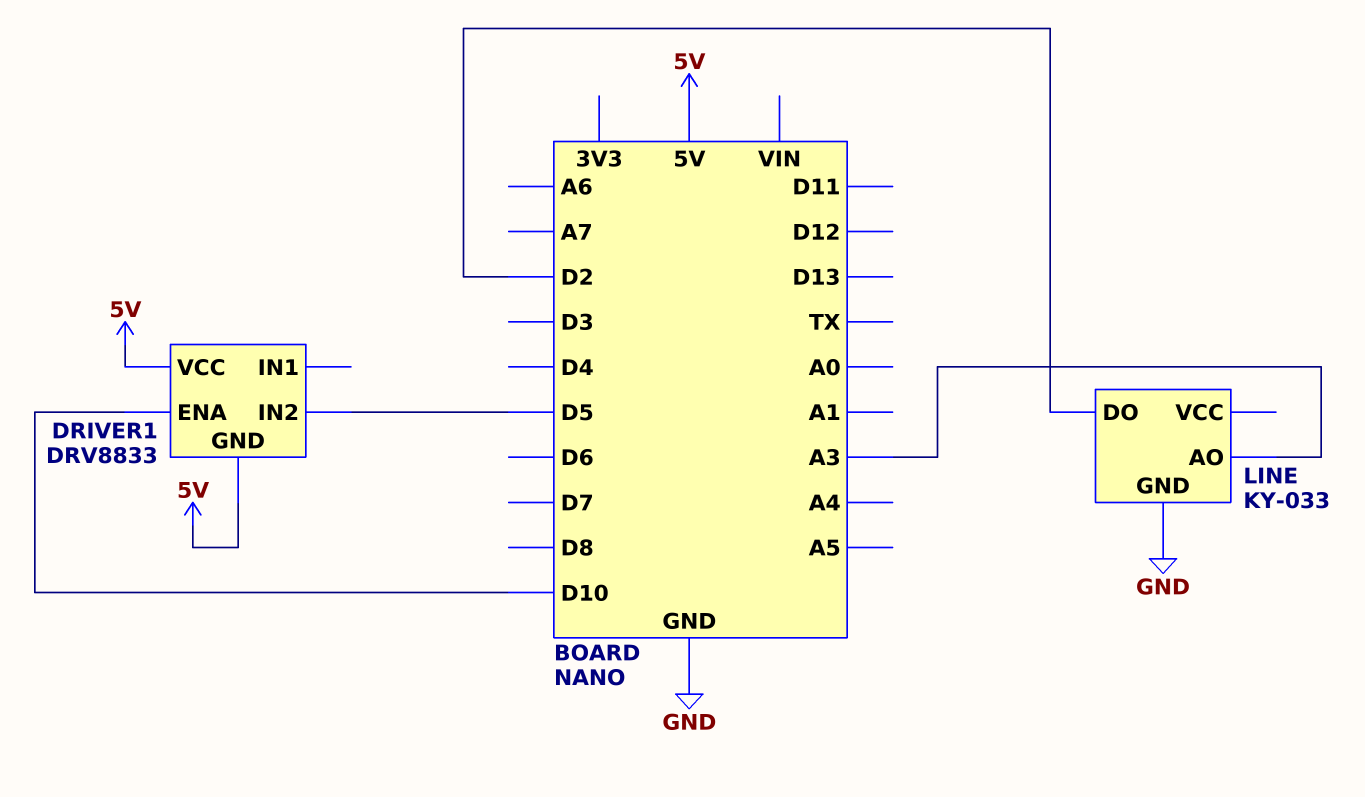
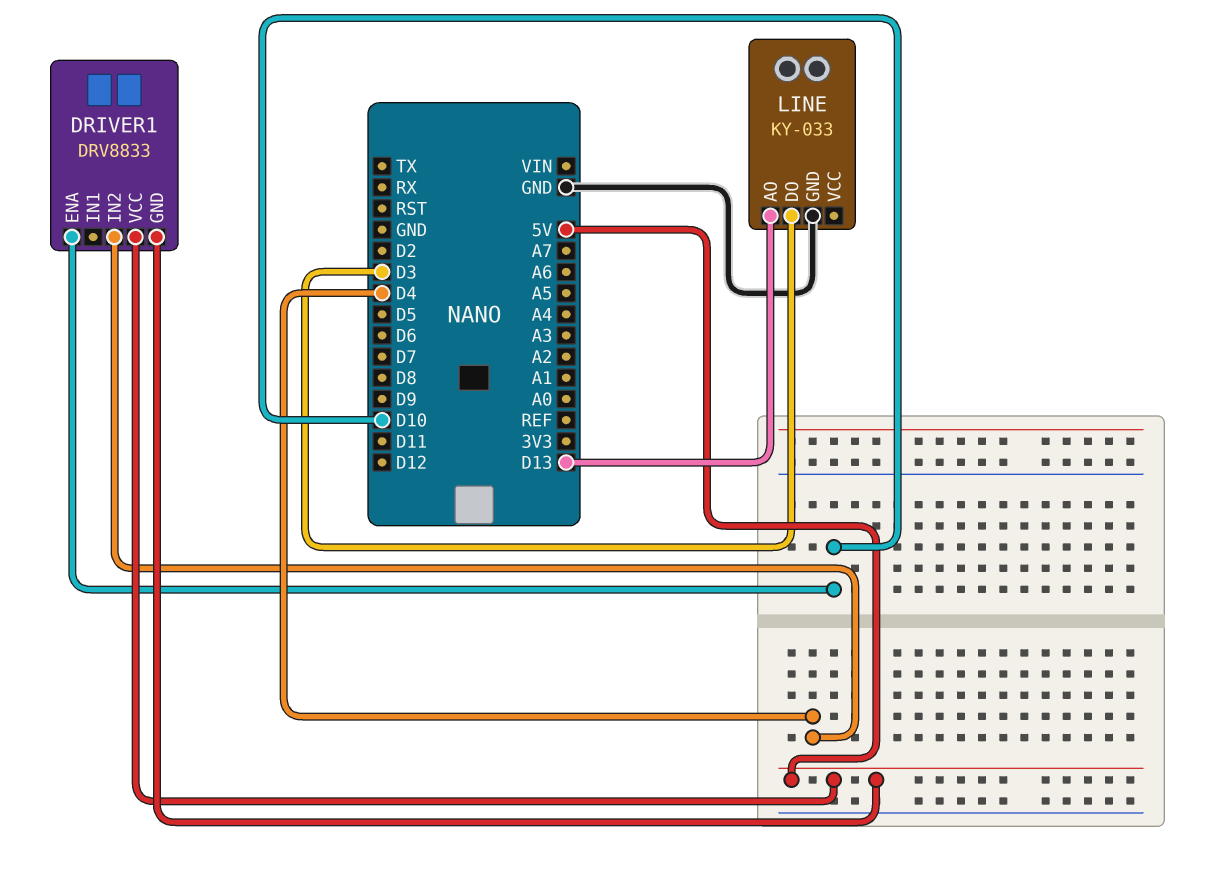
DRIVER1 pin IN2: D5 -> D4
LINE pin AO: A3 -> D13
LINE pin DO: D2 -> D3

